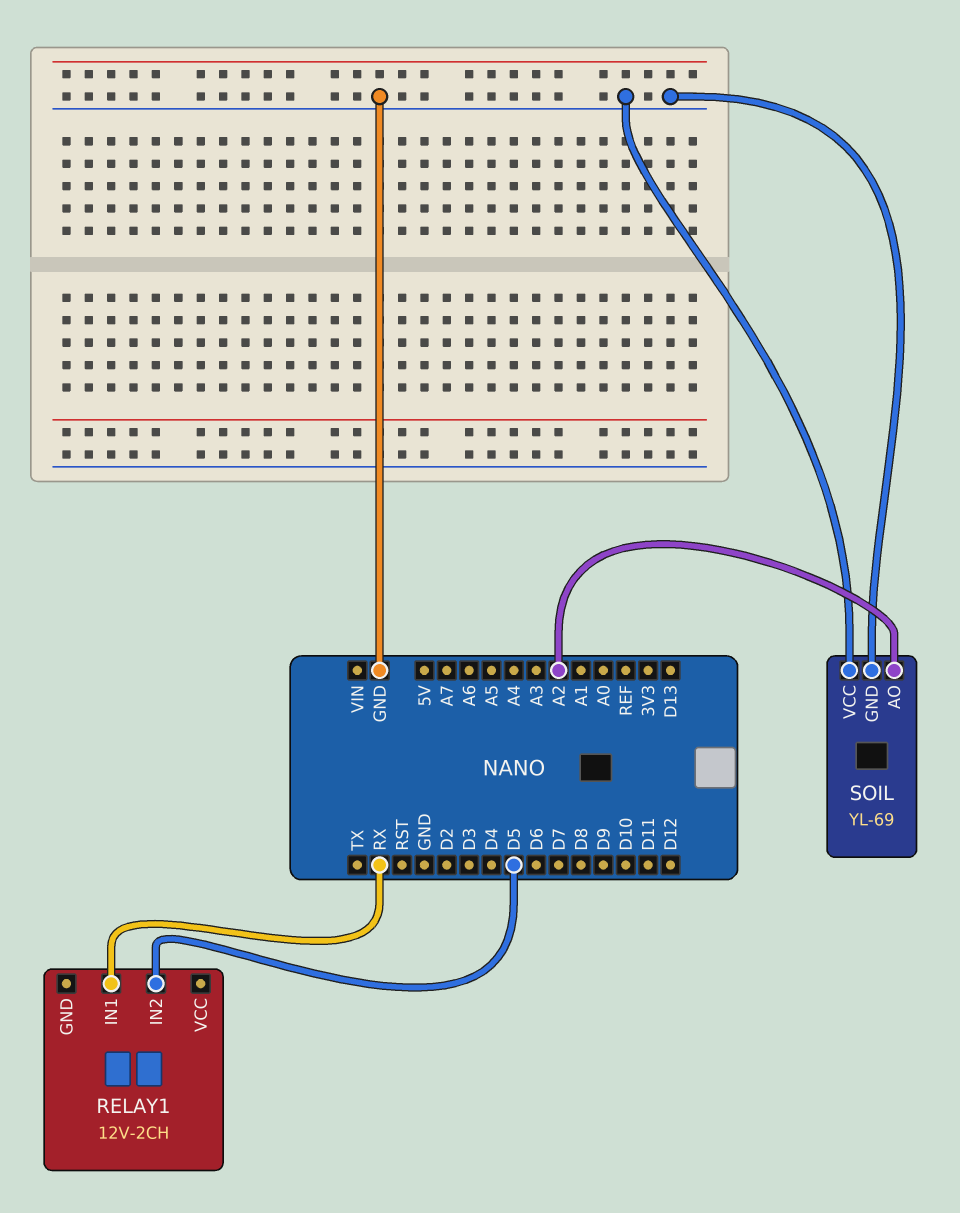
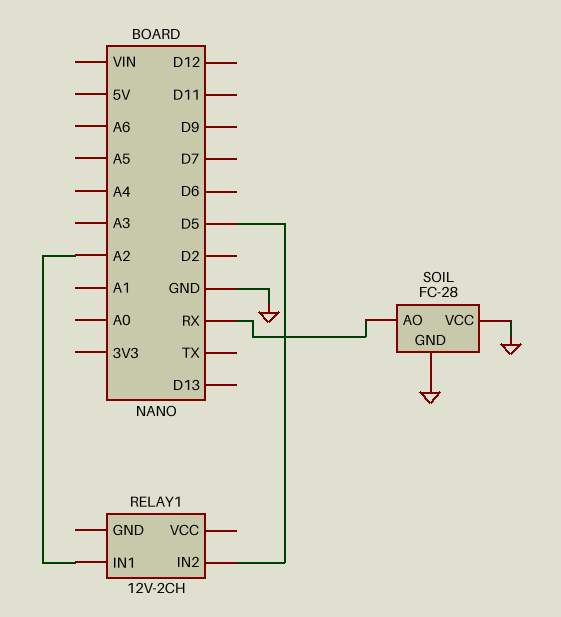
RELAY1 pin IN1: RX -> A2
SOIL: YL-69 -> FC-28
SOIL pin AO: A2 -> RX

